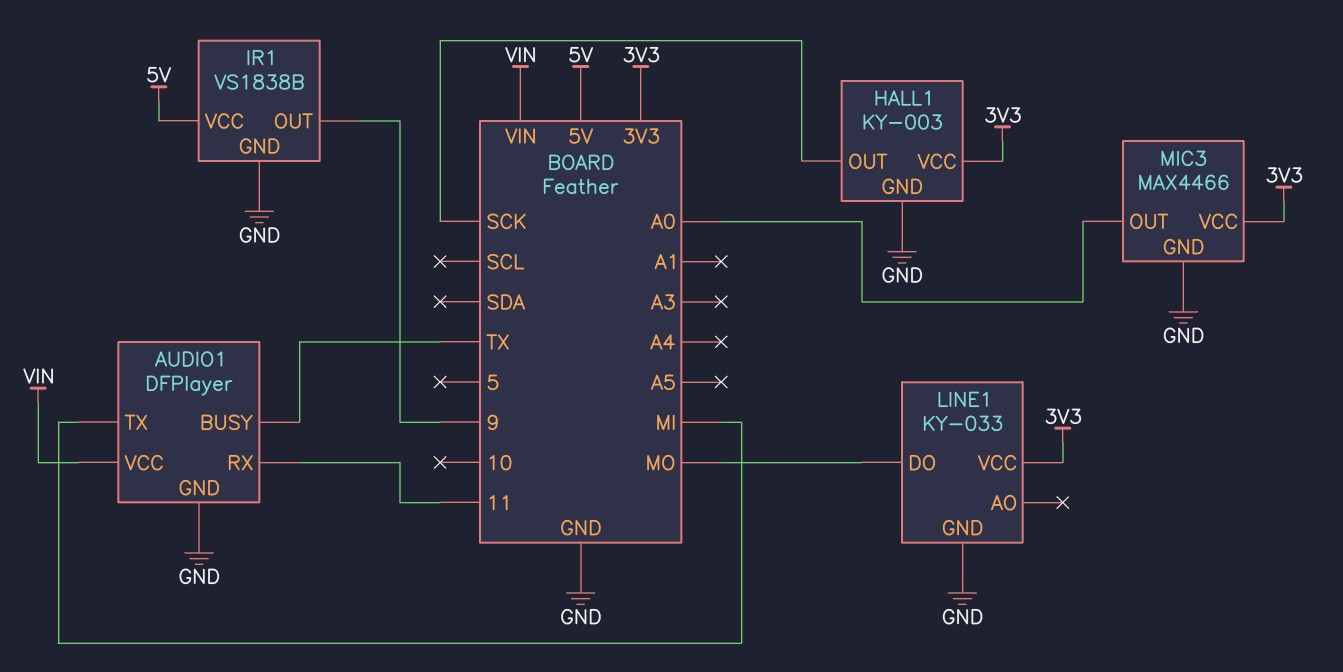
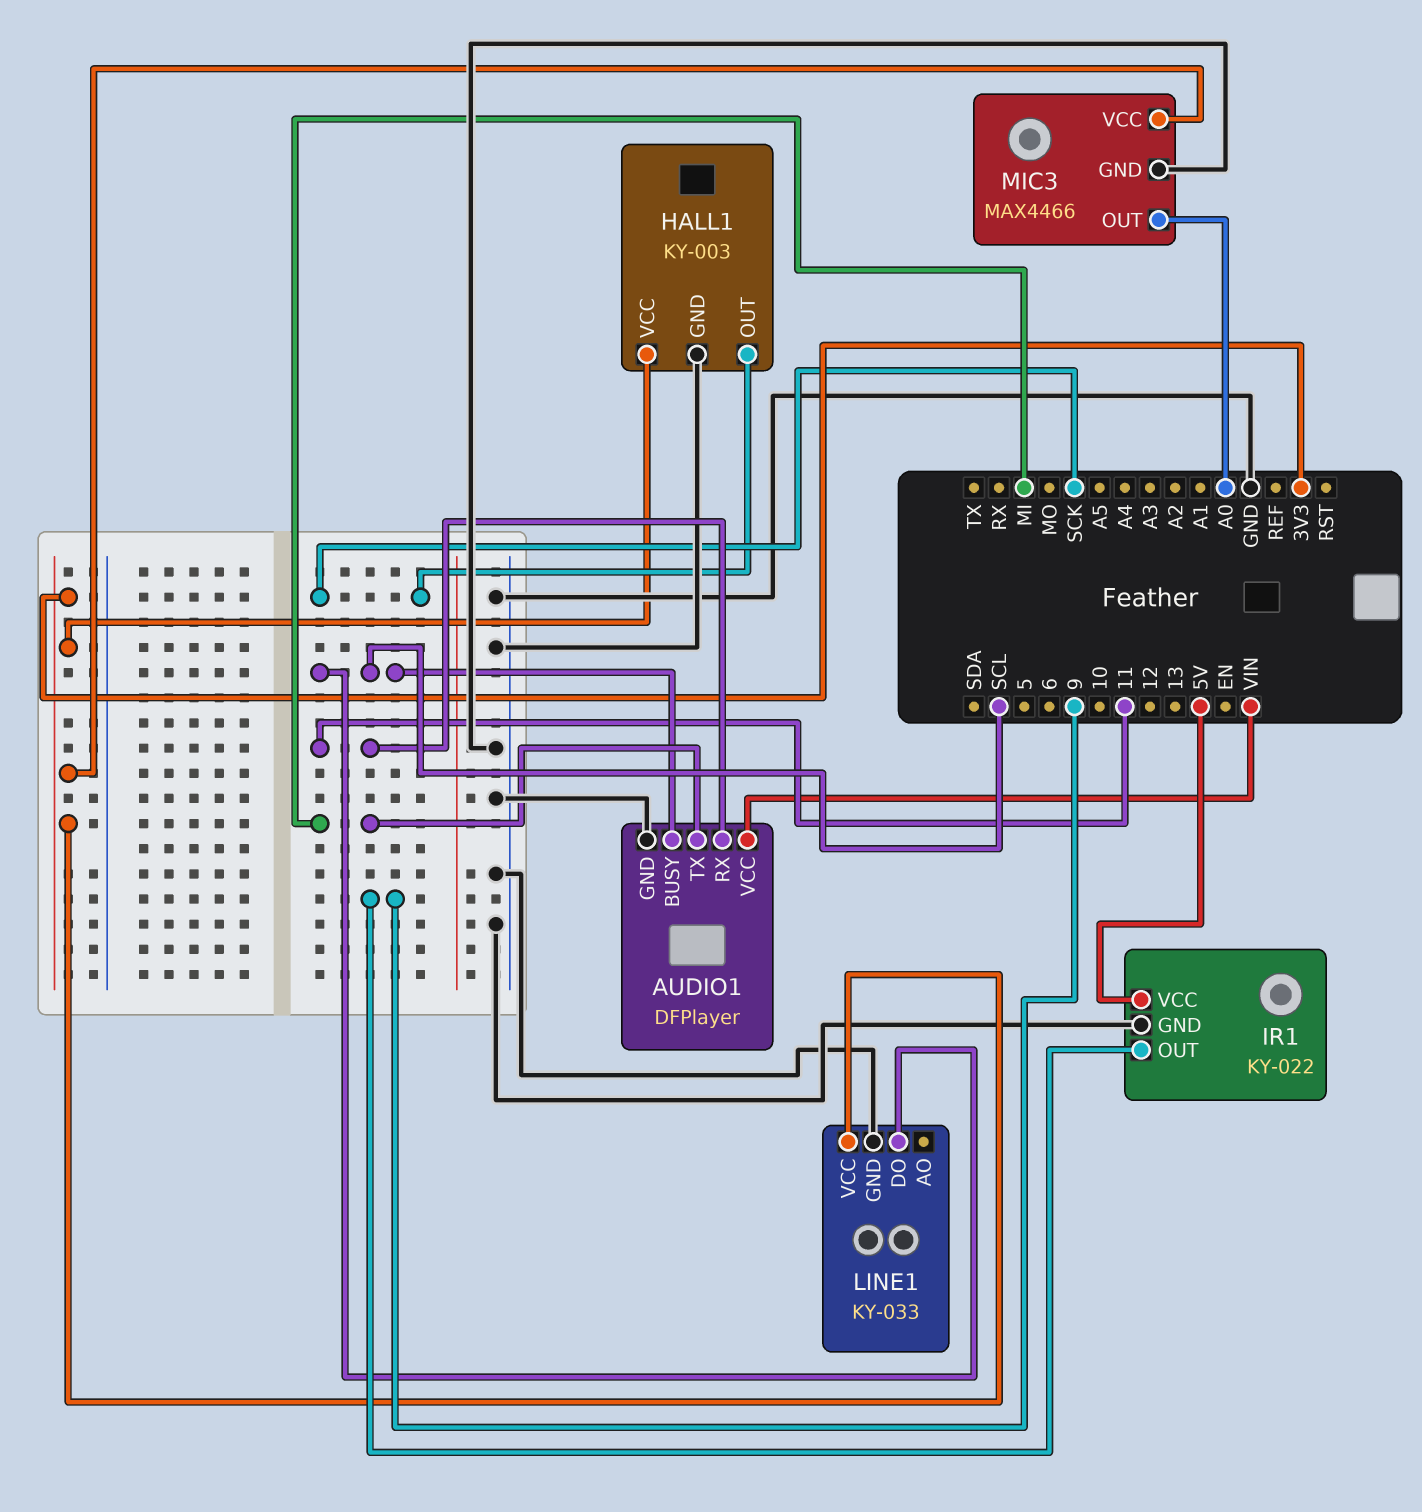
AUDIO1 pin BUSY: TX -> SCL
IR1: VS1838B -> KY-022
LINE1 pin DO: MO -> SCL

